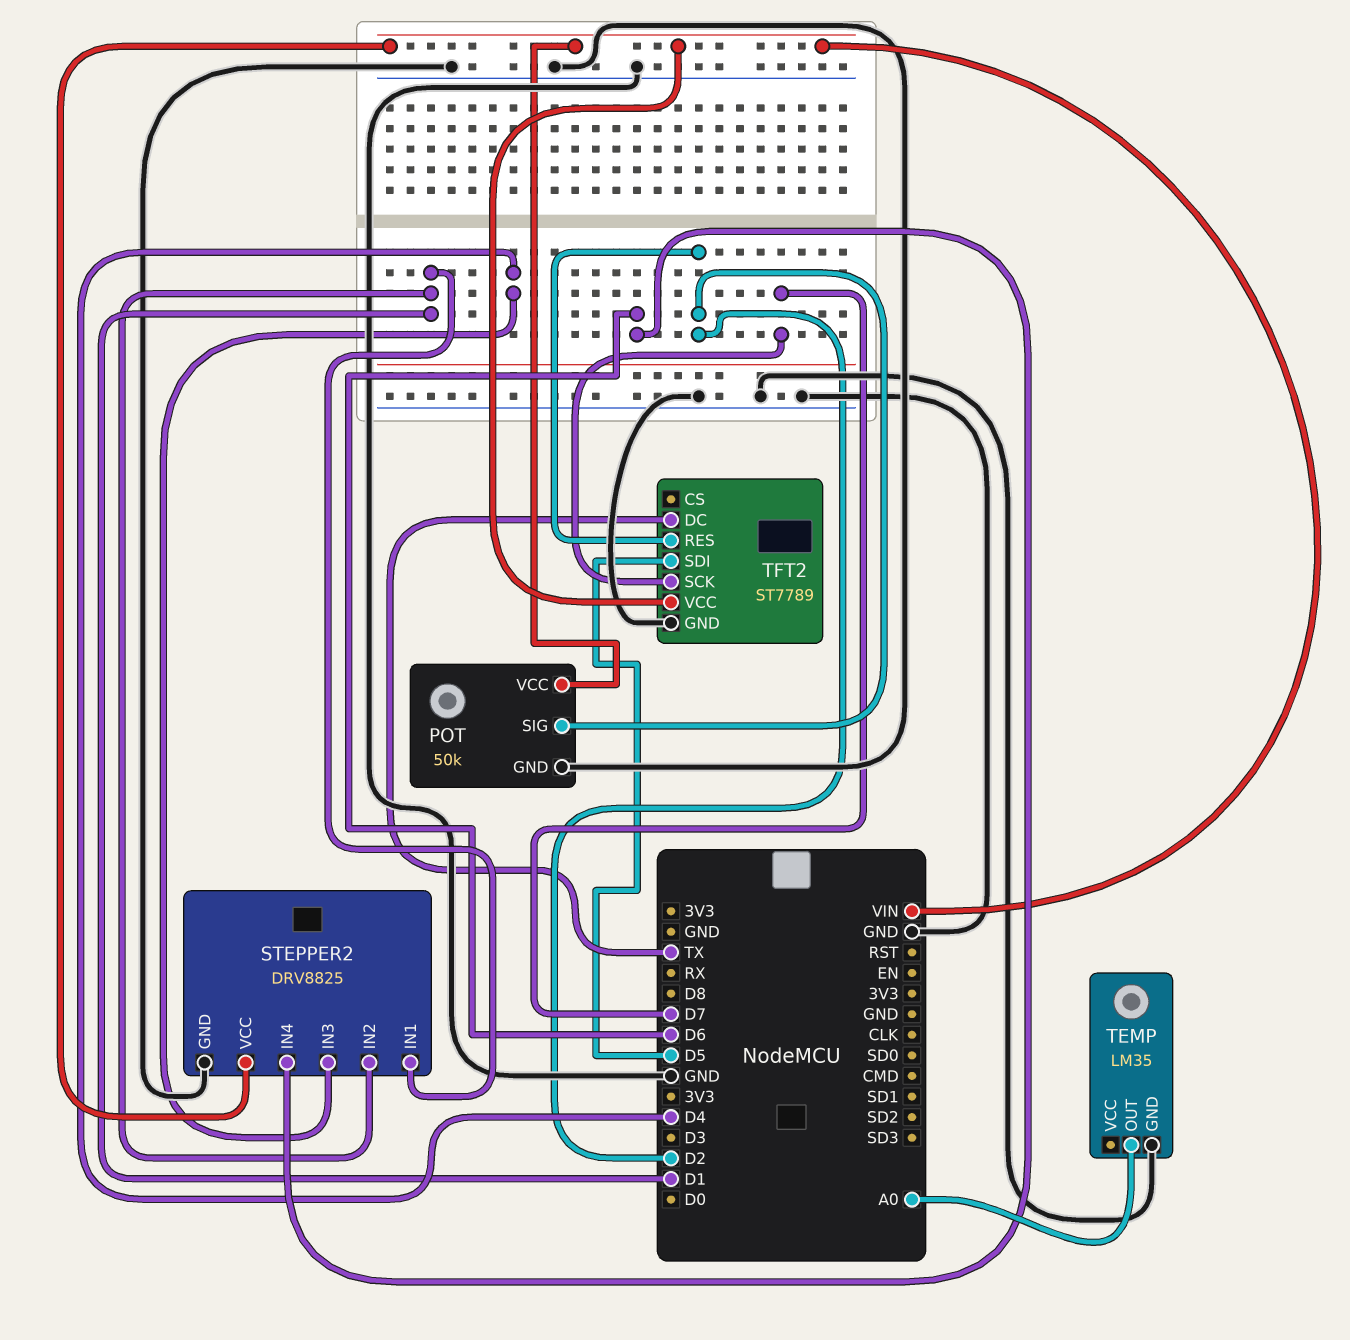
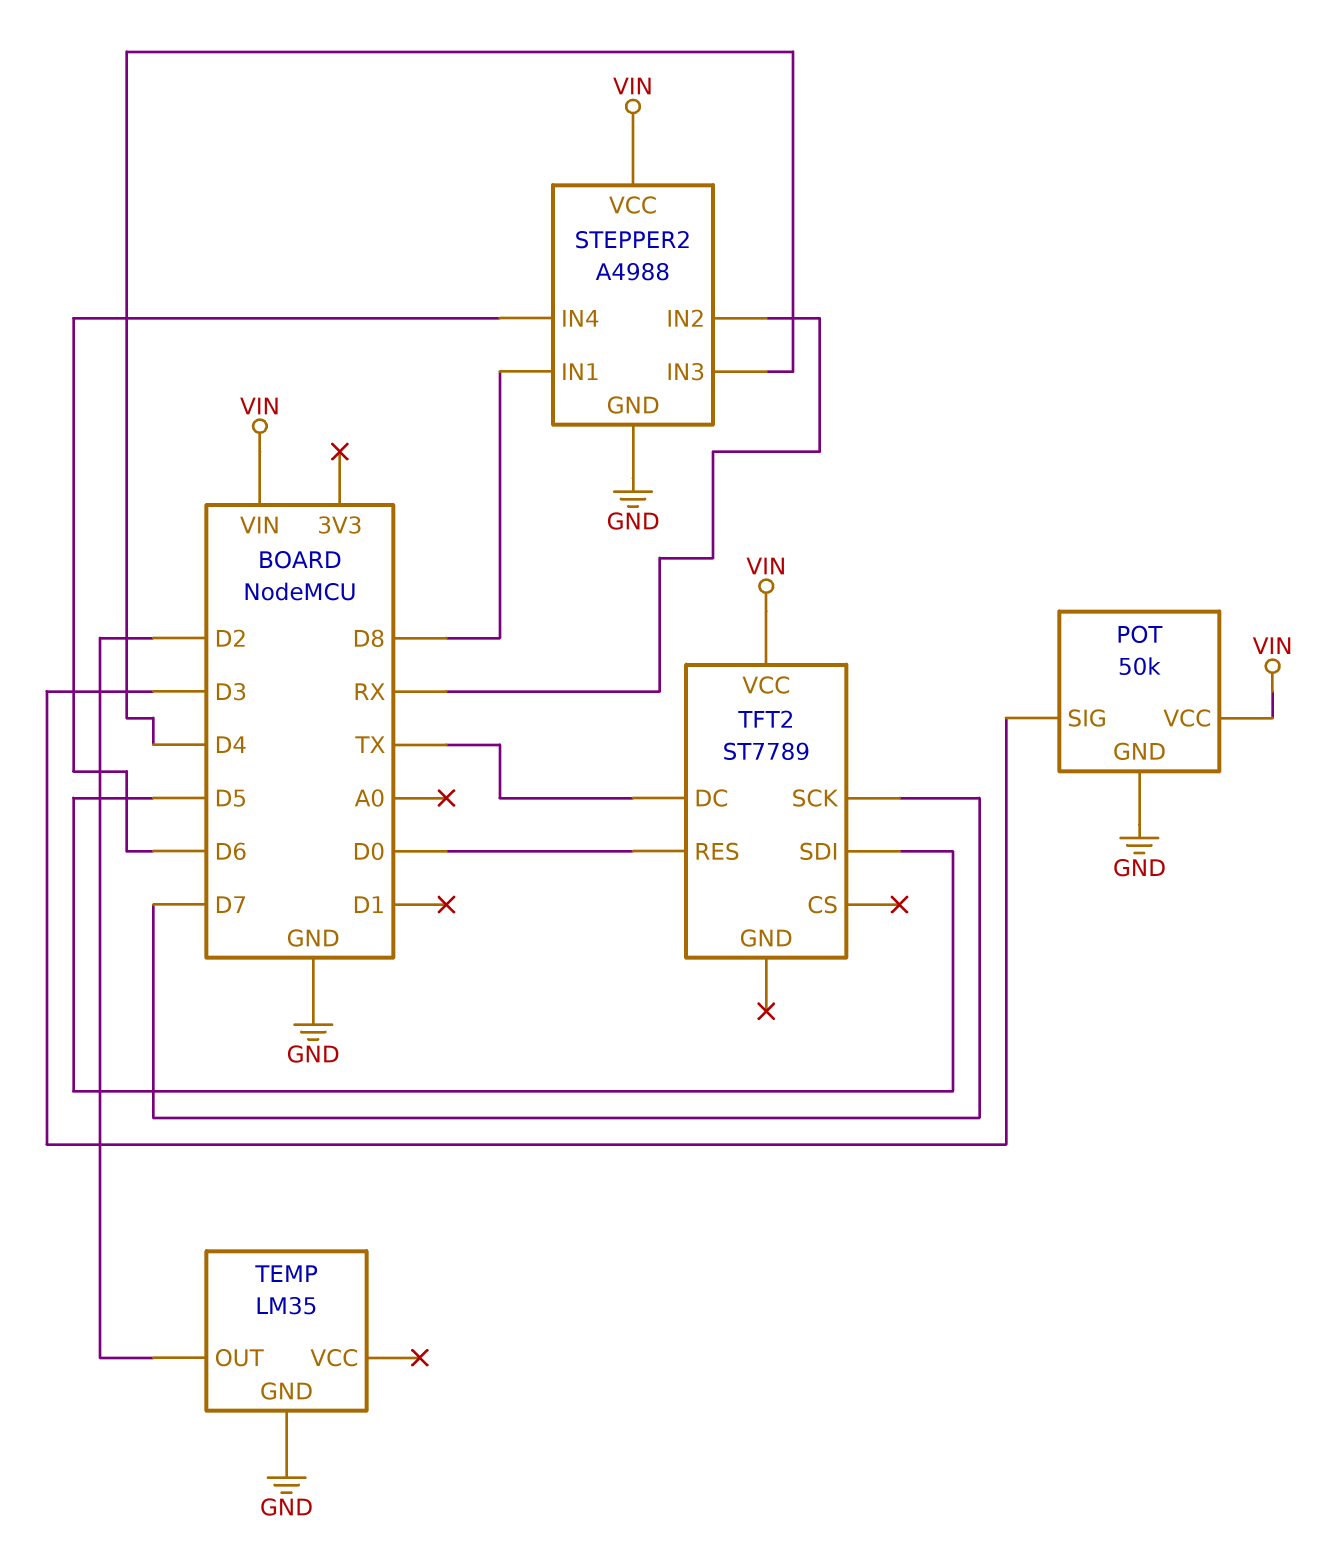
POT pin SIG: D2 -> D3
STEPPER2: DRV8825 -> A4988
STEPPER2 pin IN1: D1 -> D8
STEPPER2 pin IN2: D1 -> RX
TEMP pin OUT: A0 -> D2
TFT2 pin GND: GND -> none
TFT2 pin RES: D2 -> D0

